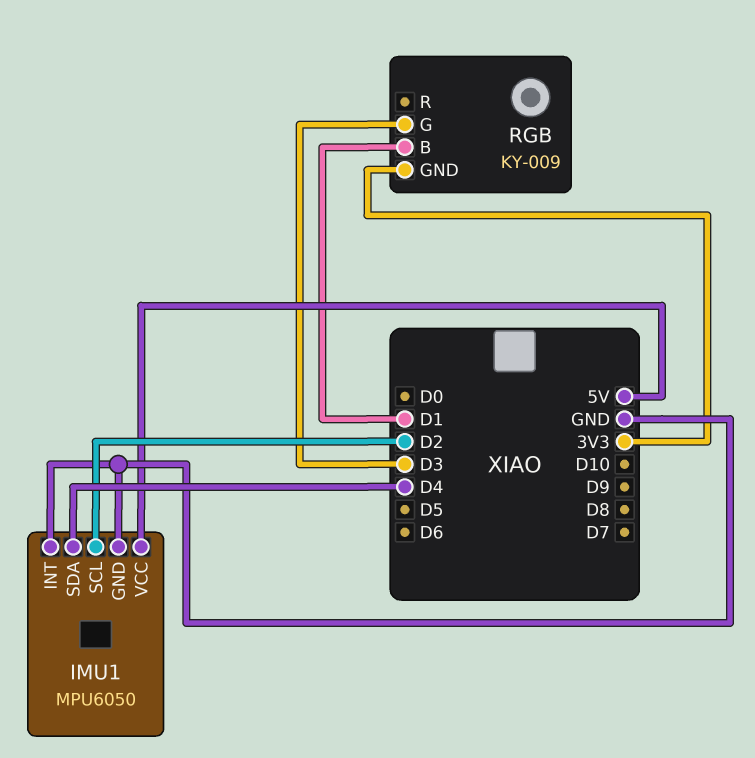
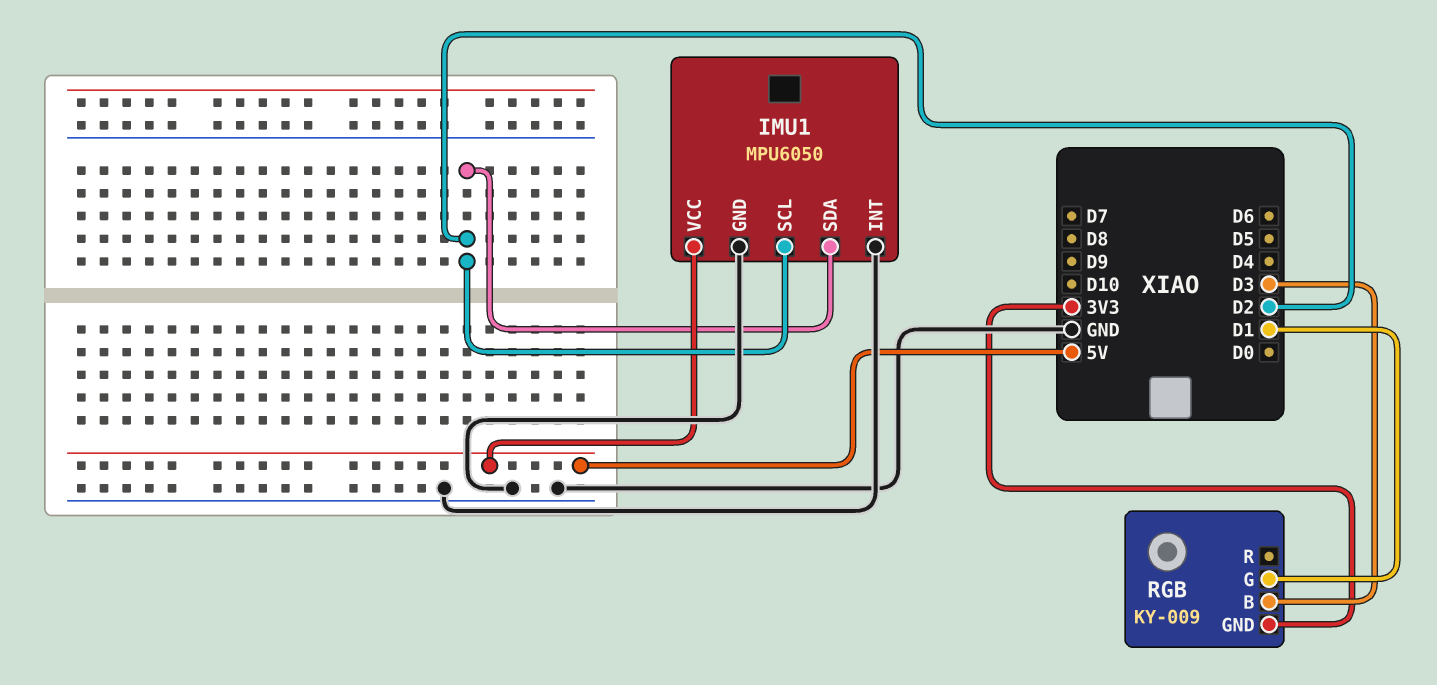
IMU1 pin SDA: D4 -> D2
RGB pin B: D1 -> D3
RGB pin G: D3 -> D1

